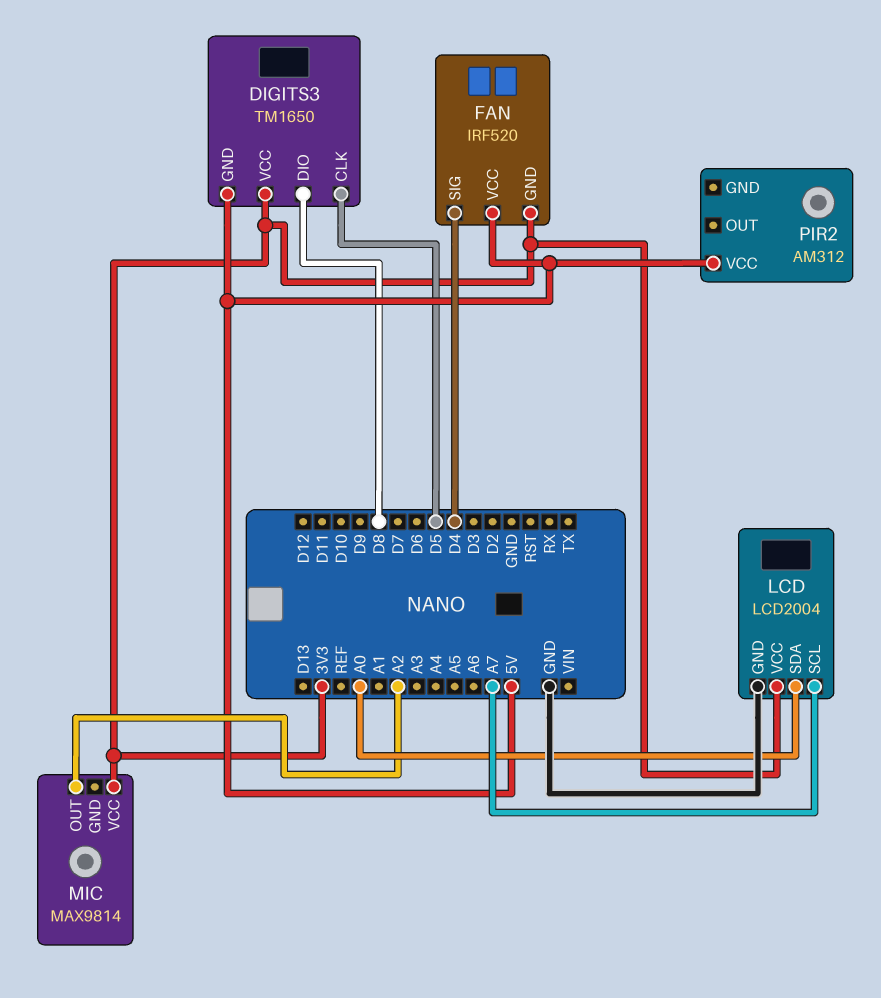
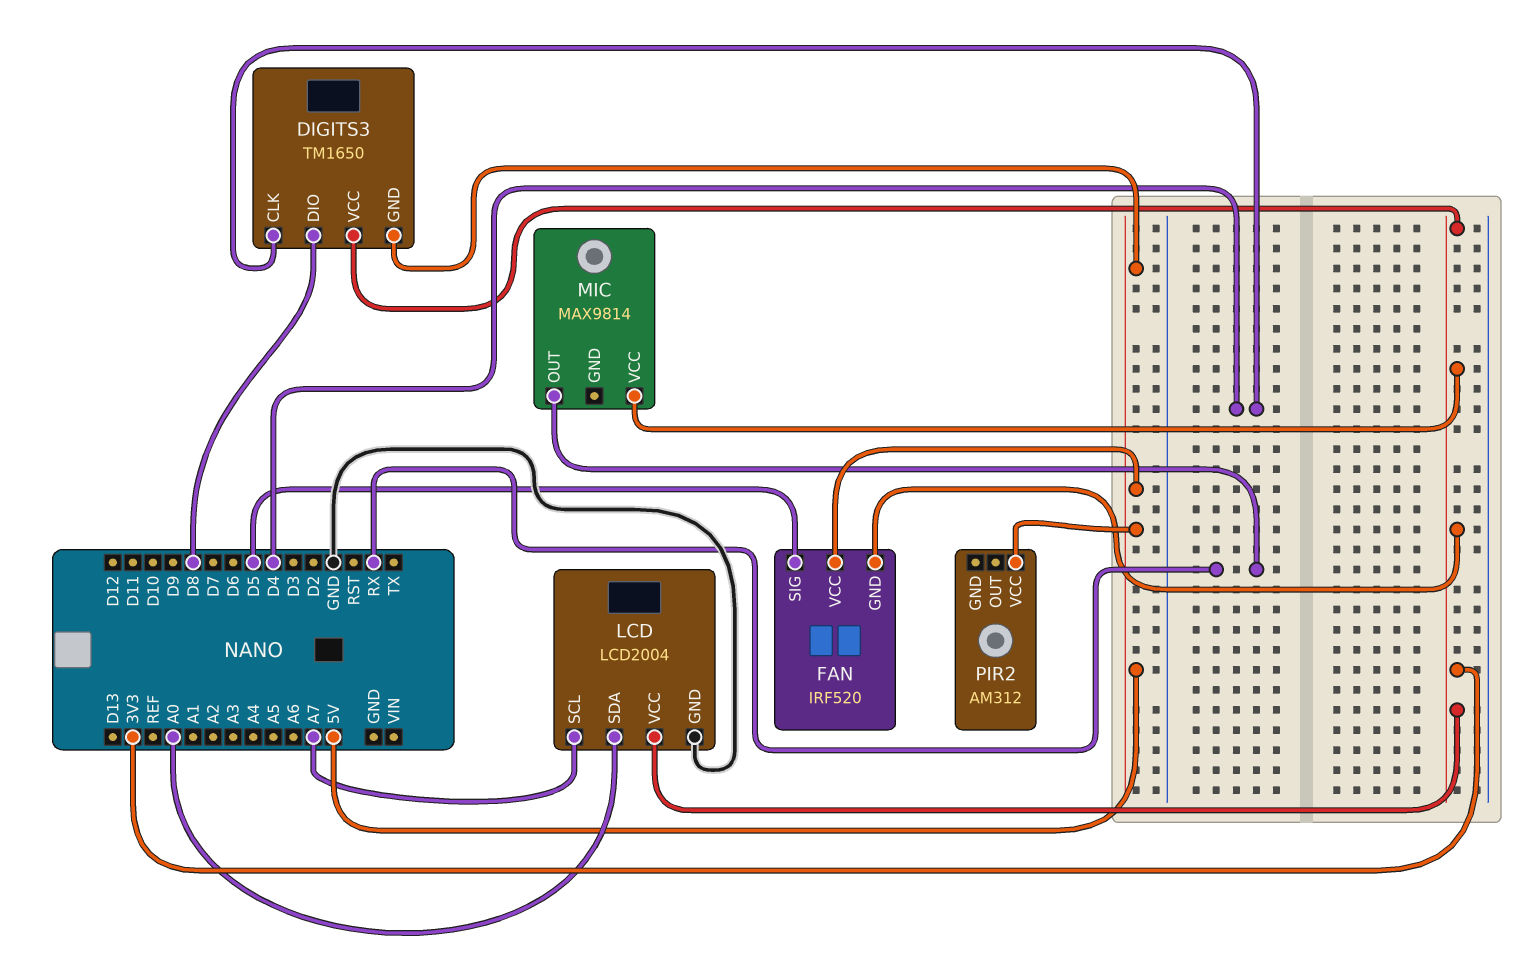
DIGITS3 pin CLK: D5 -> D4
FAN pin SIG: D4 -> D5
MIC pin OUT: A2 -> RX

